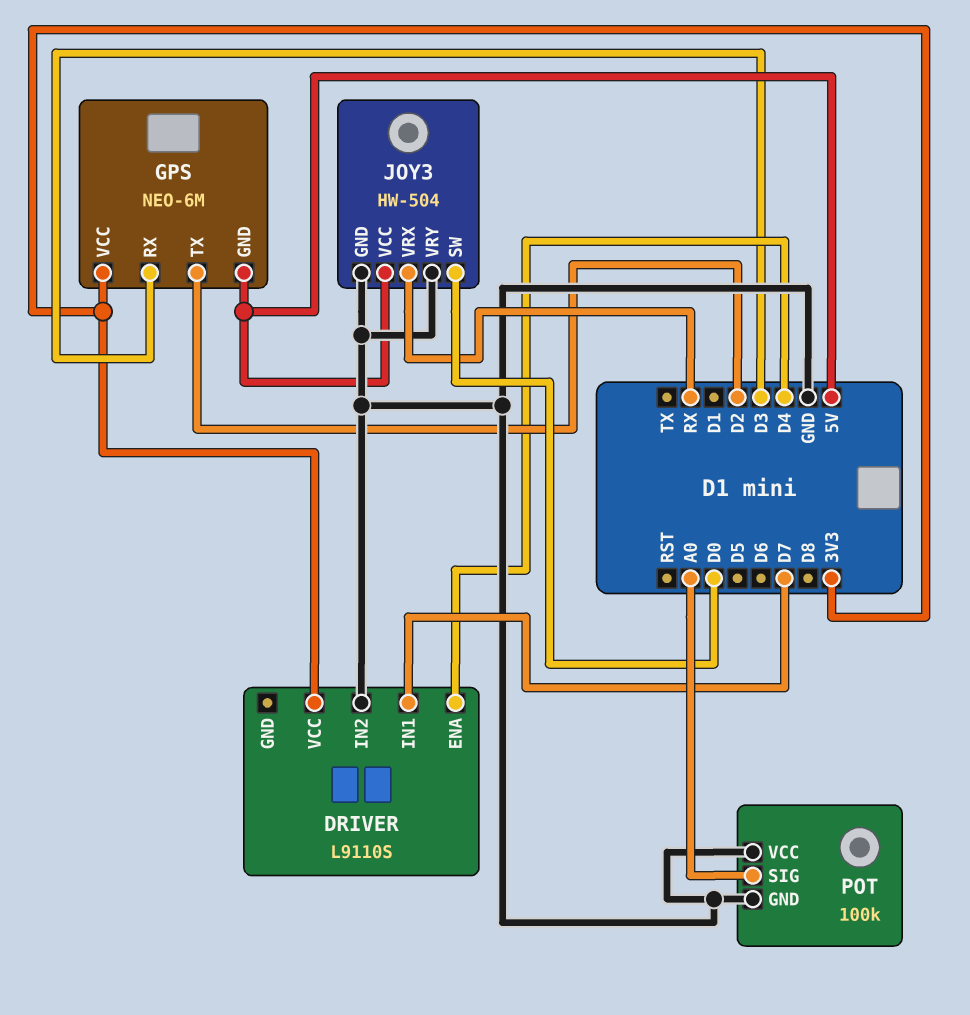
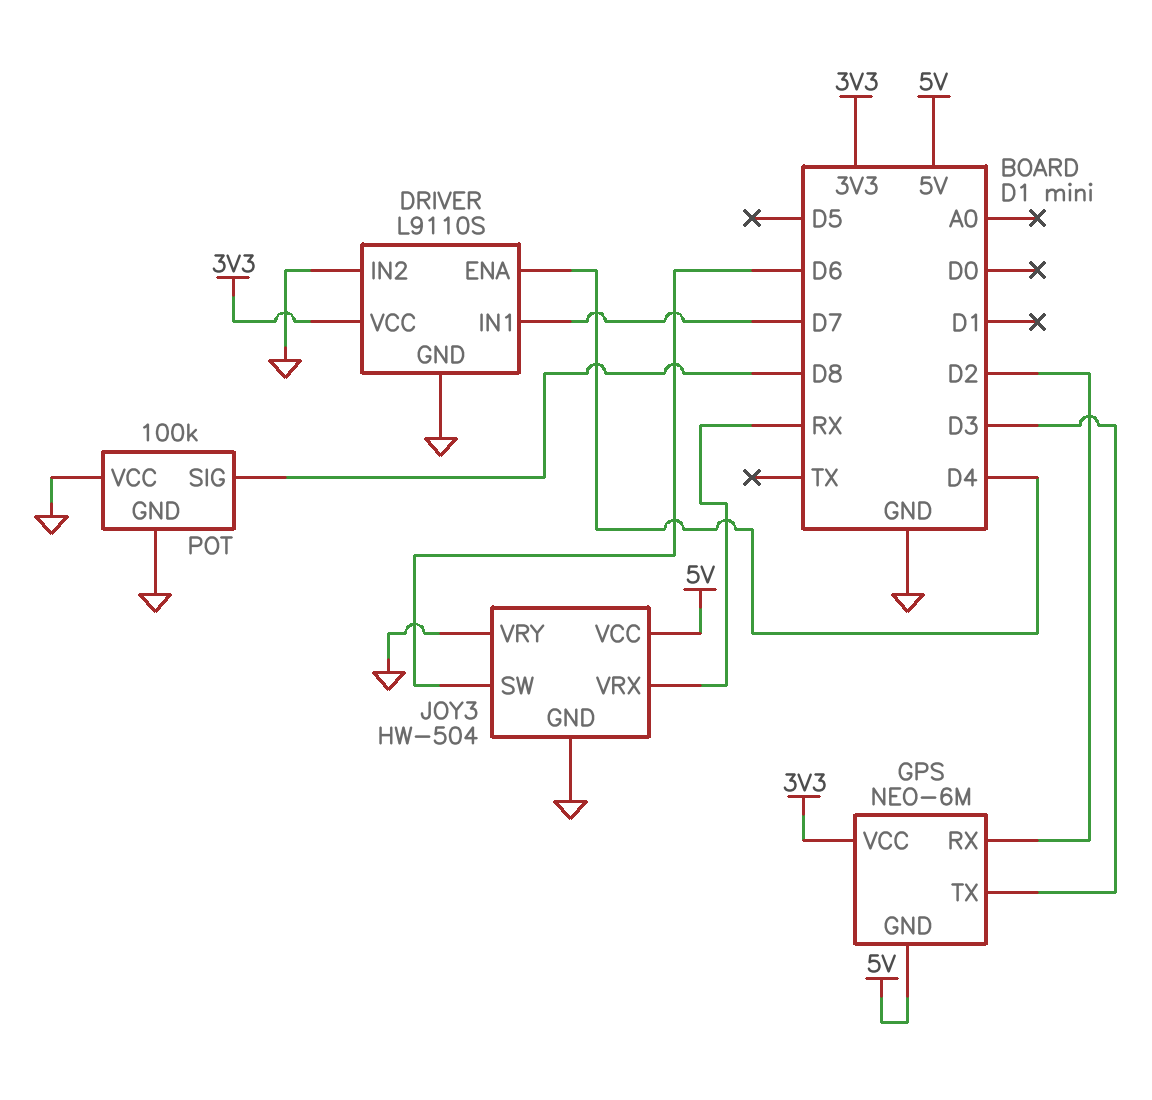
DRIVER pin GND: none -> GND
GPS pin RX: D3 -> D2
GPS pin TX: D2 -> D3
JOY3 pin SW: D0 -> D6
POT pin SIG: A0 -> D8

